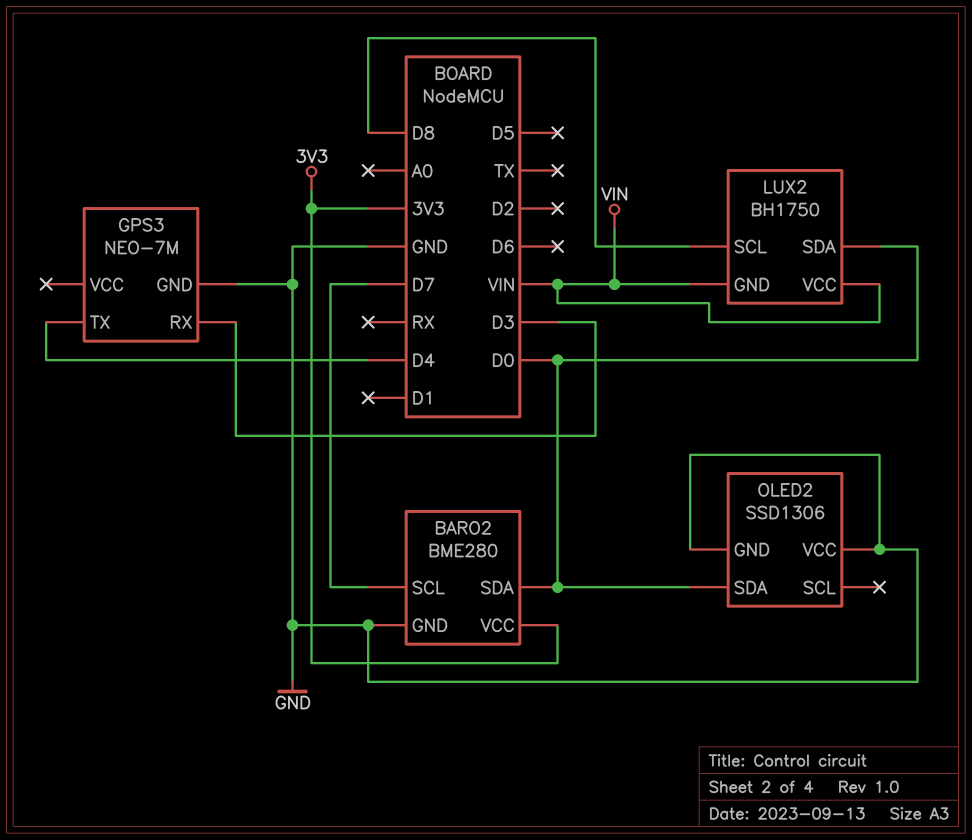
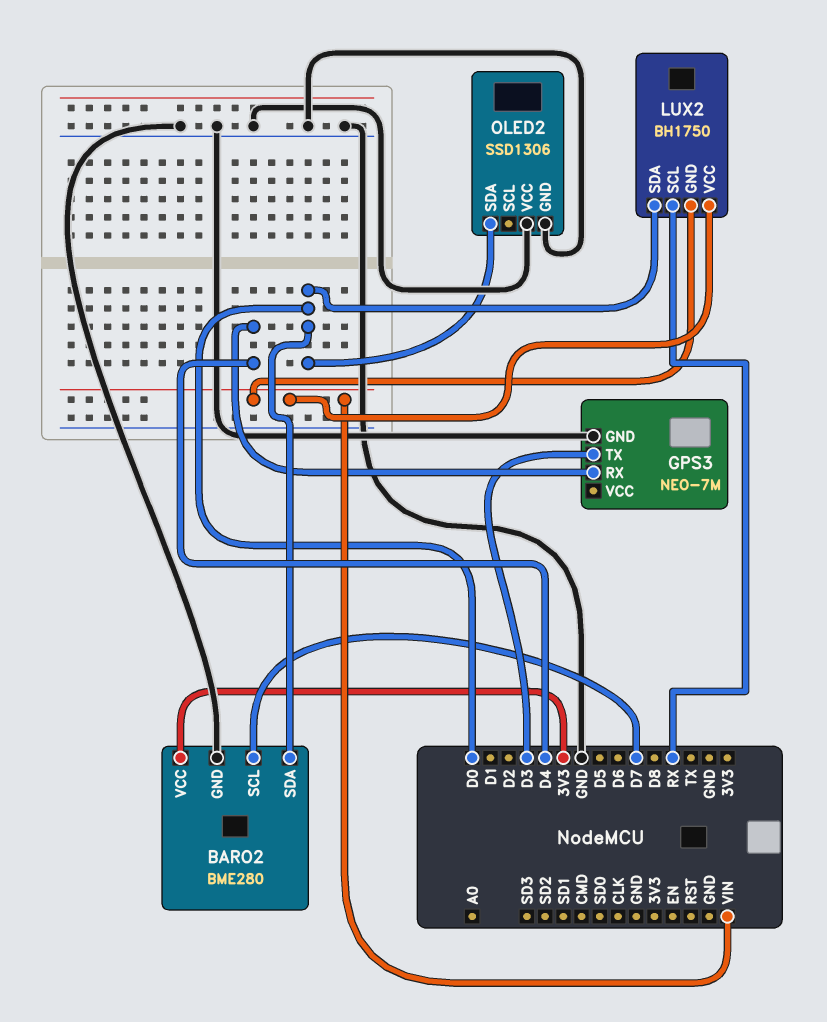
GPS3 pin RX: D3 -> D4
GPS3 pin TX: D4 -> D3
LUX2 pin SCL: D8 -> RX

